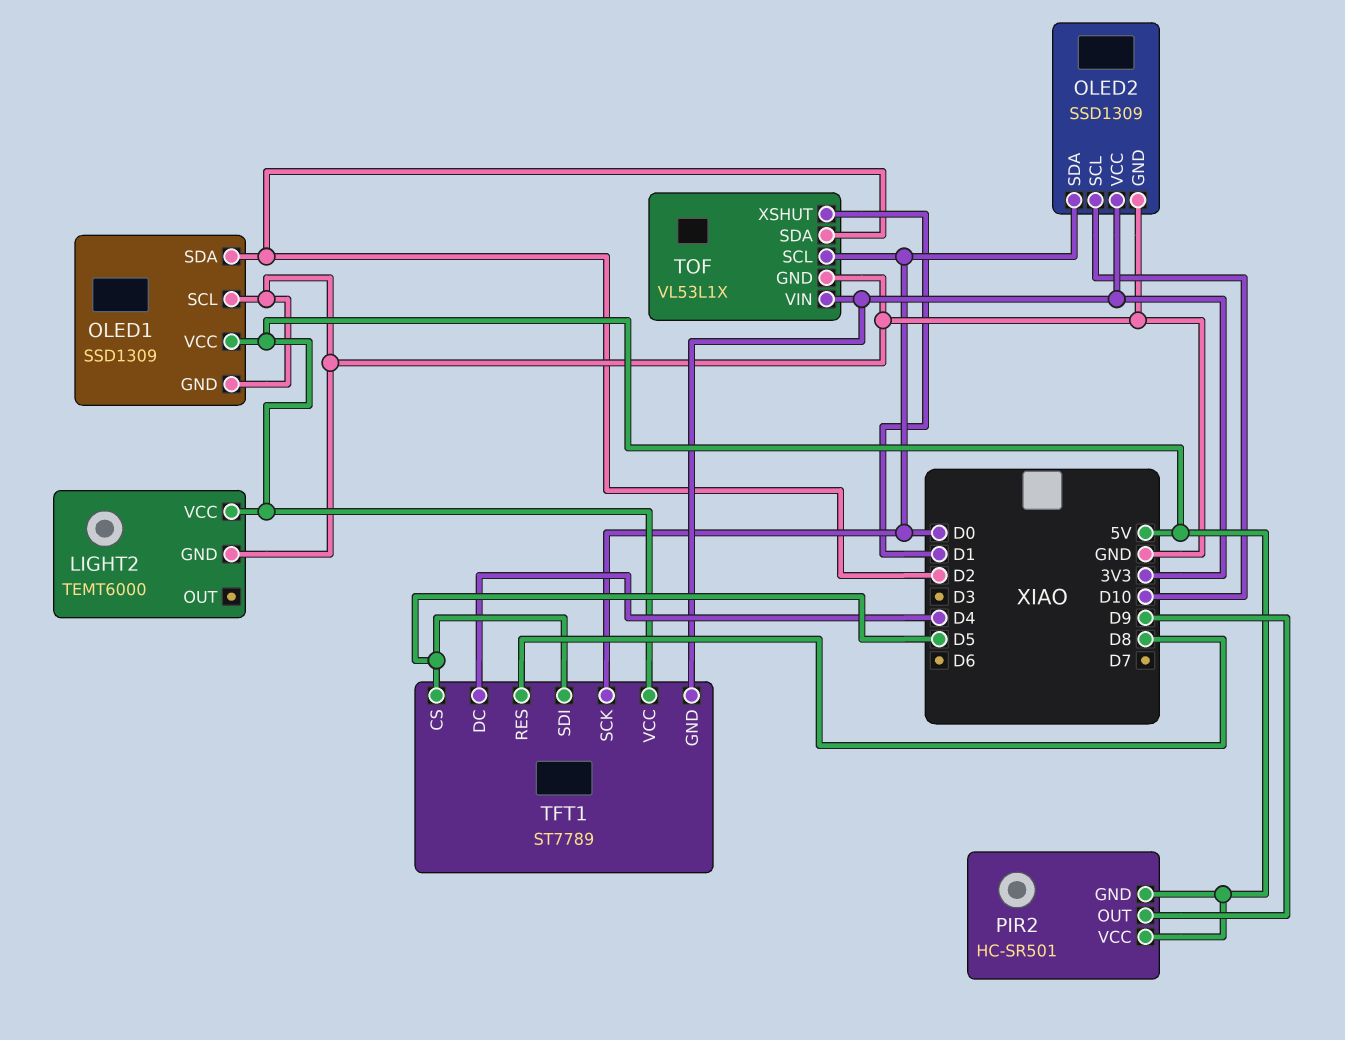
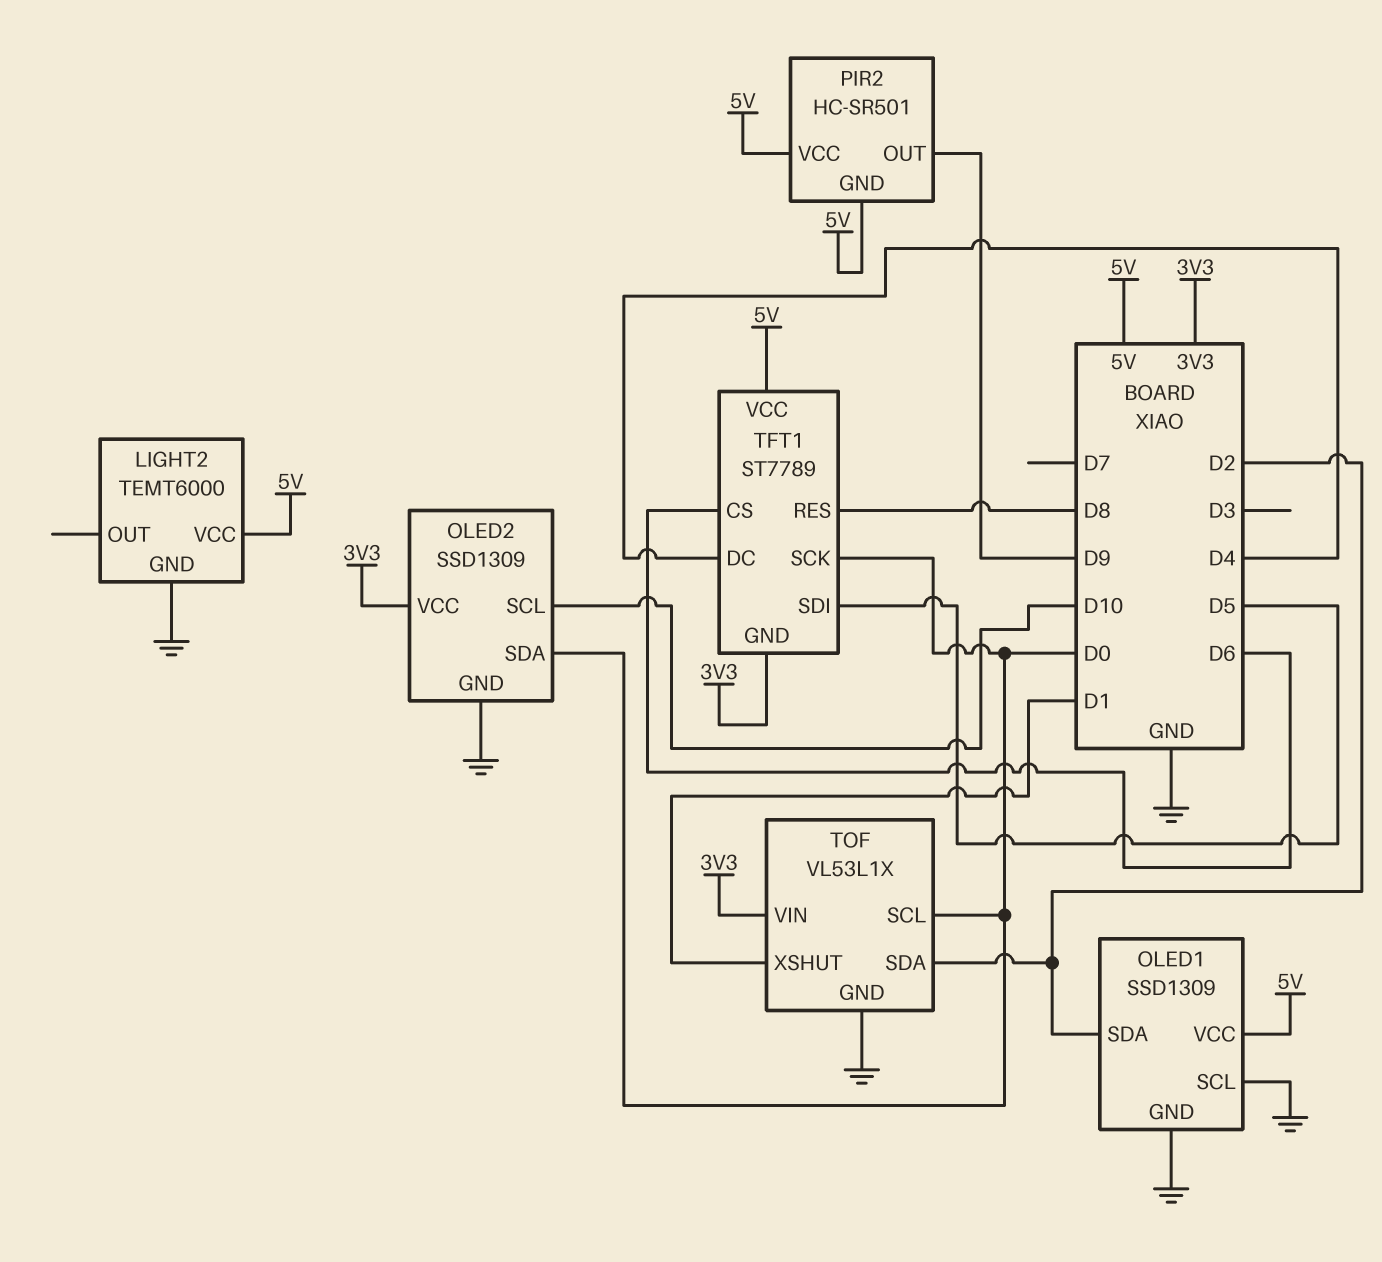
TFT1 pin CS: D5 -> D6

